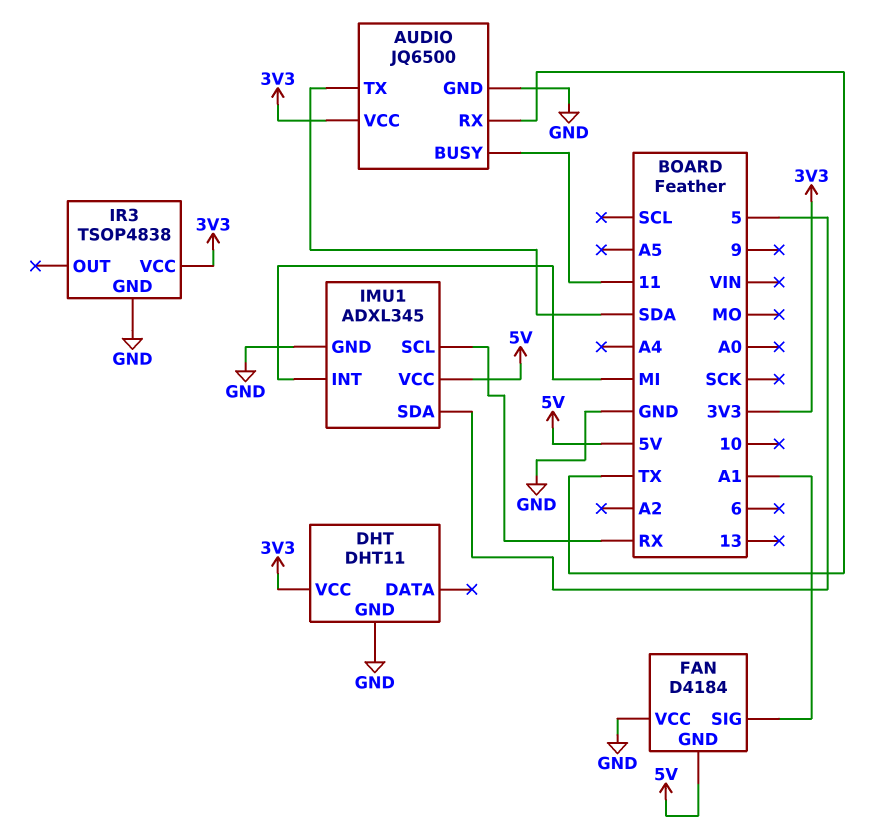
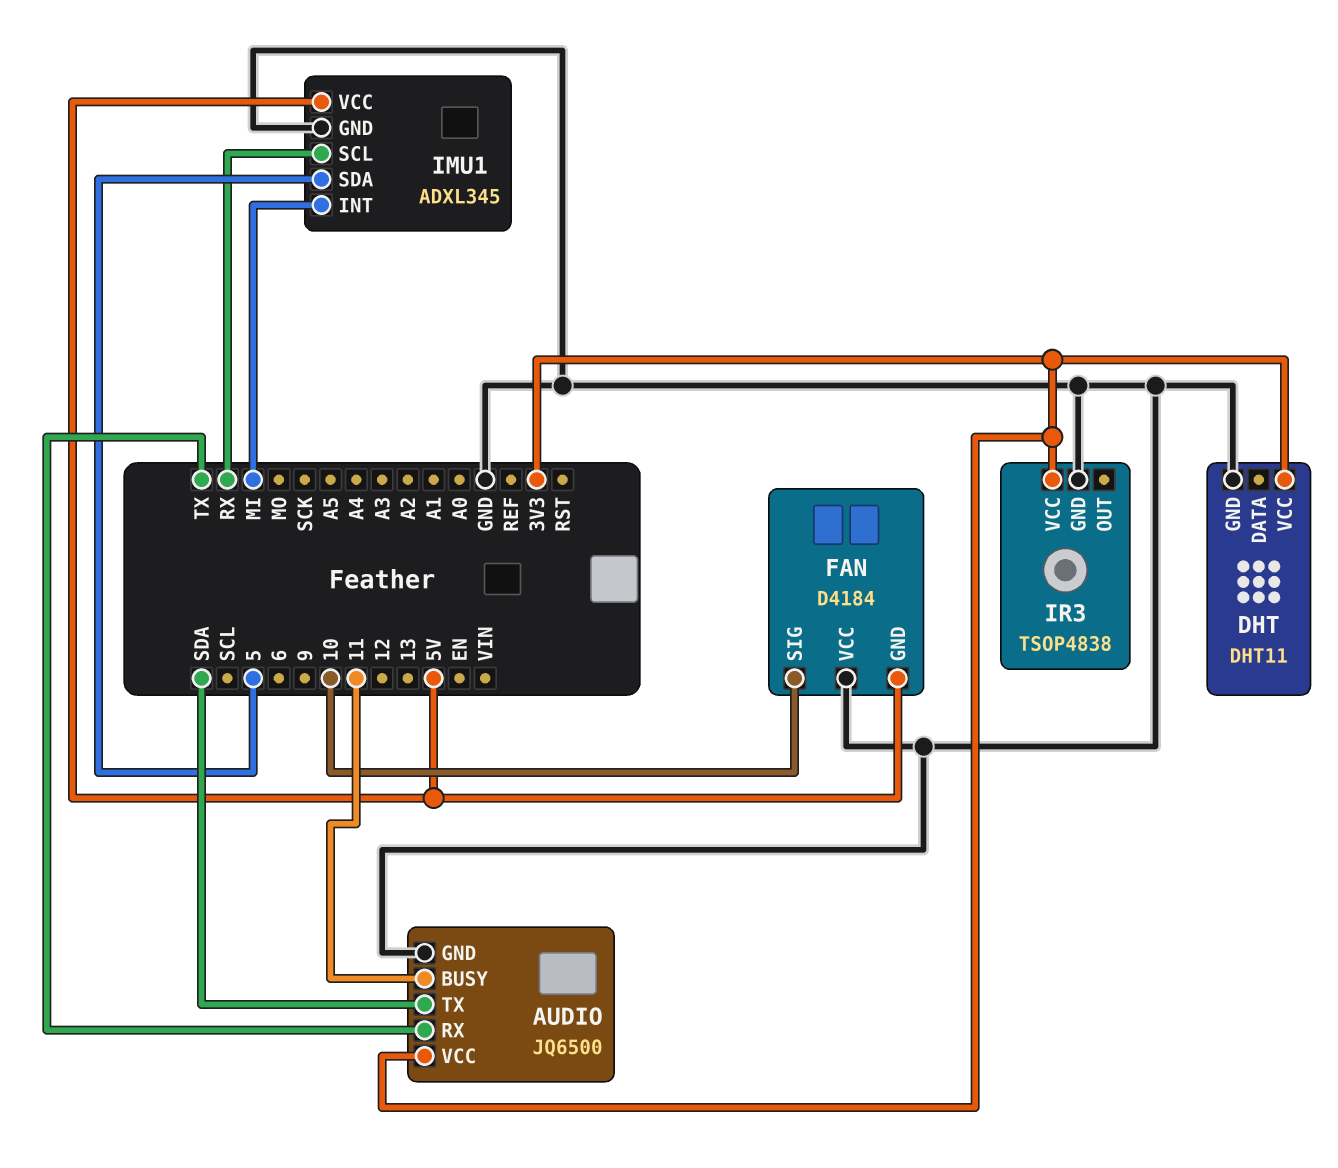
FAN pin SIG: A1 -> 10

